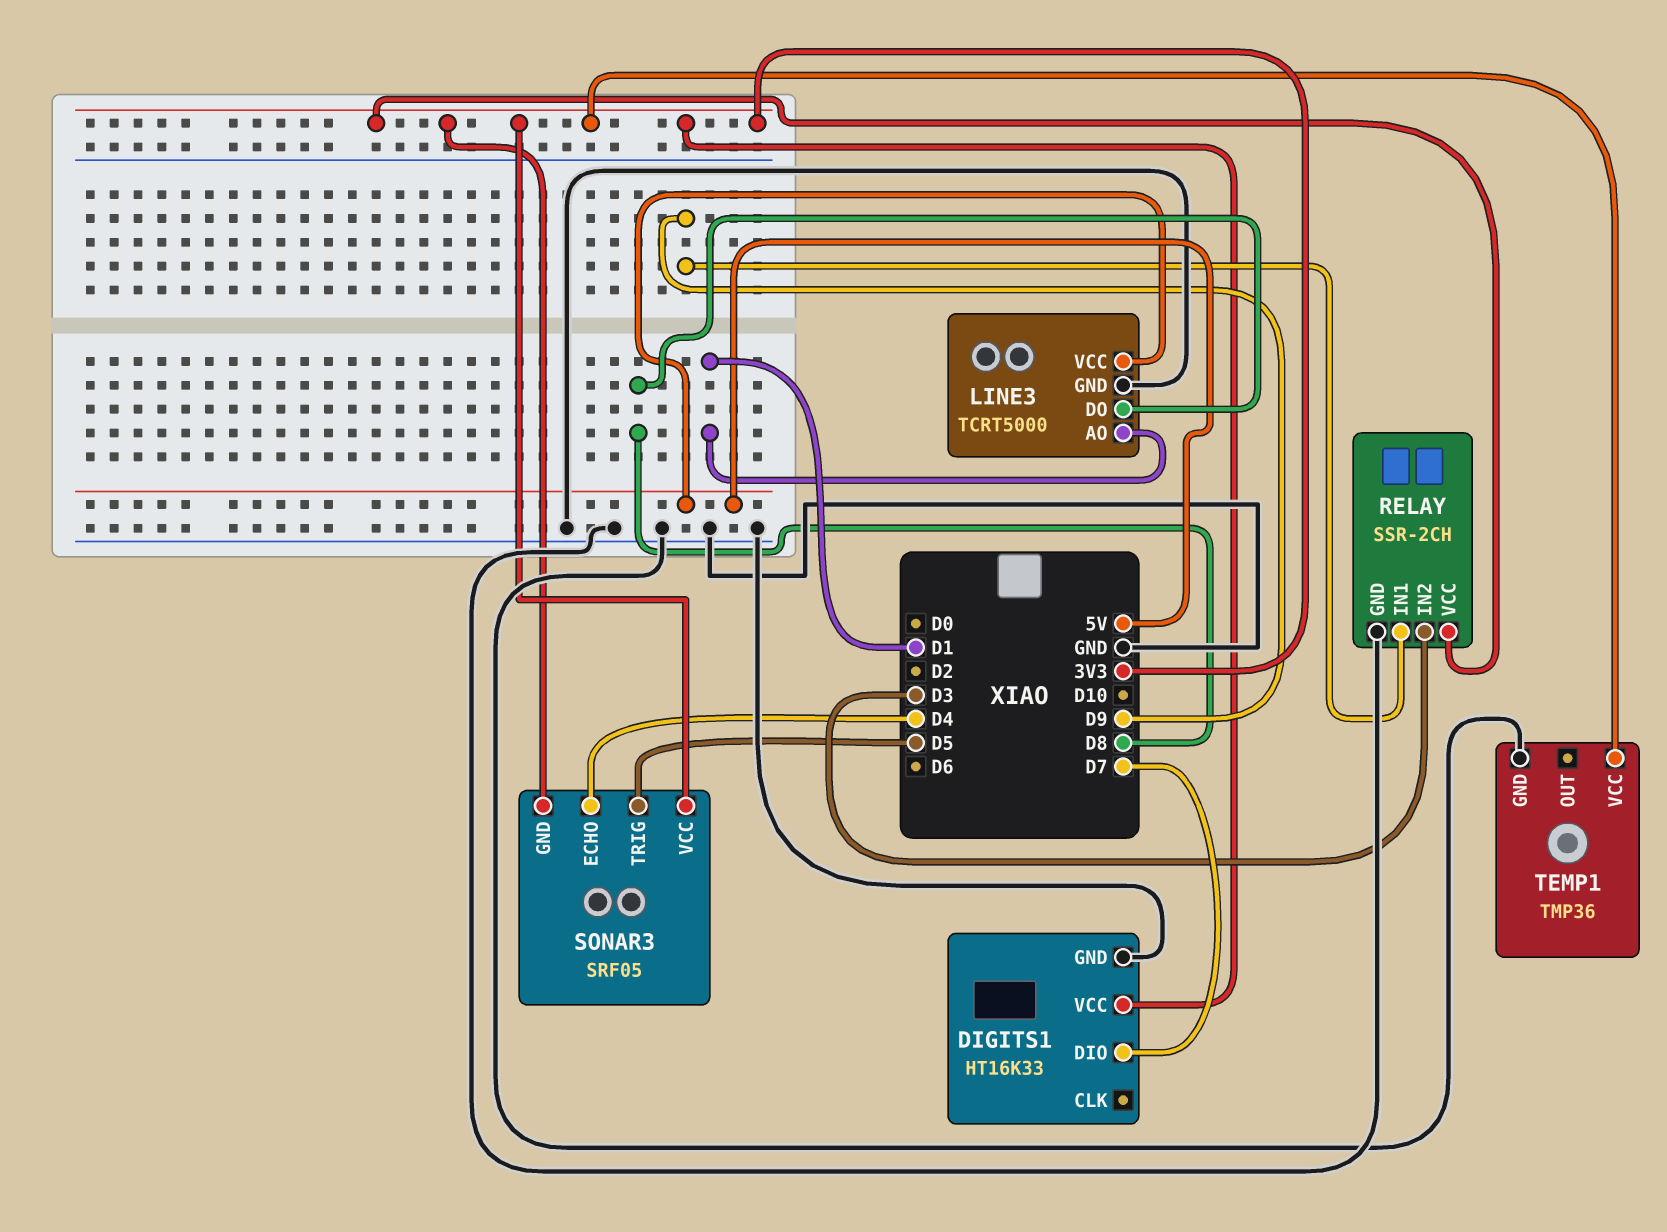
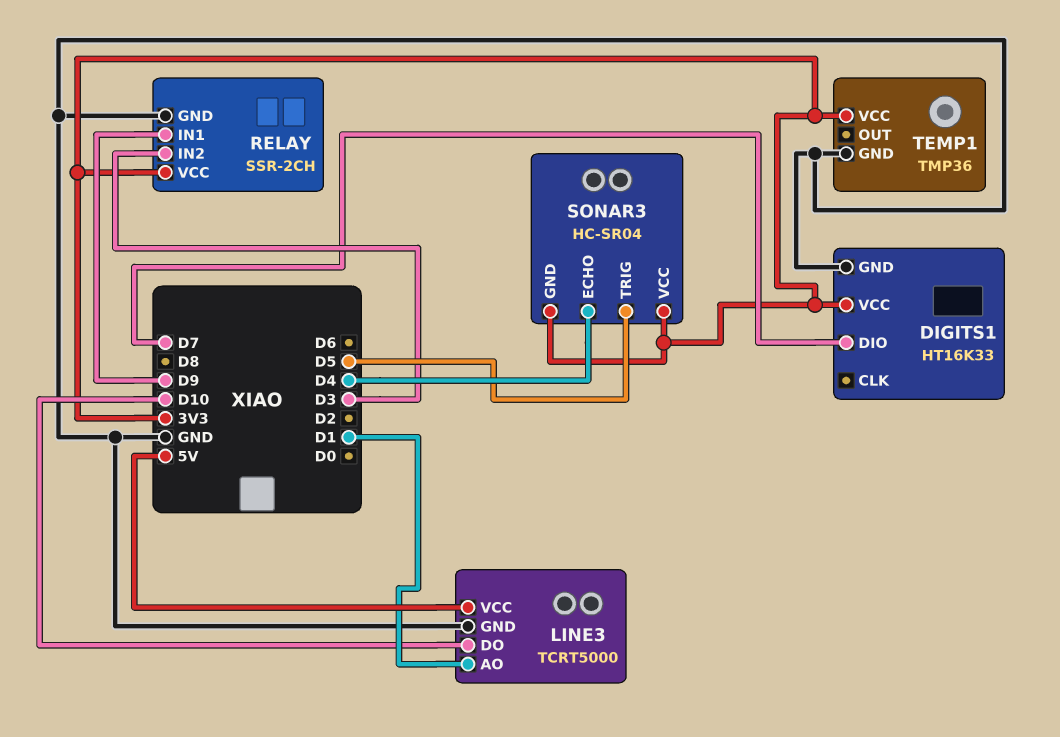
LINE3 pin DO: D8 -> D10
SONAR3: SRF05 -> HC-SR04

